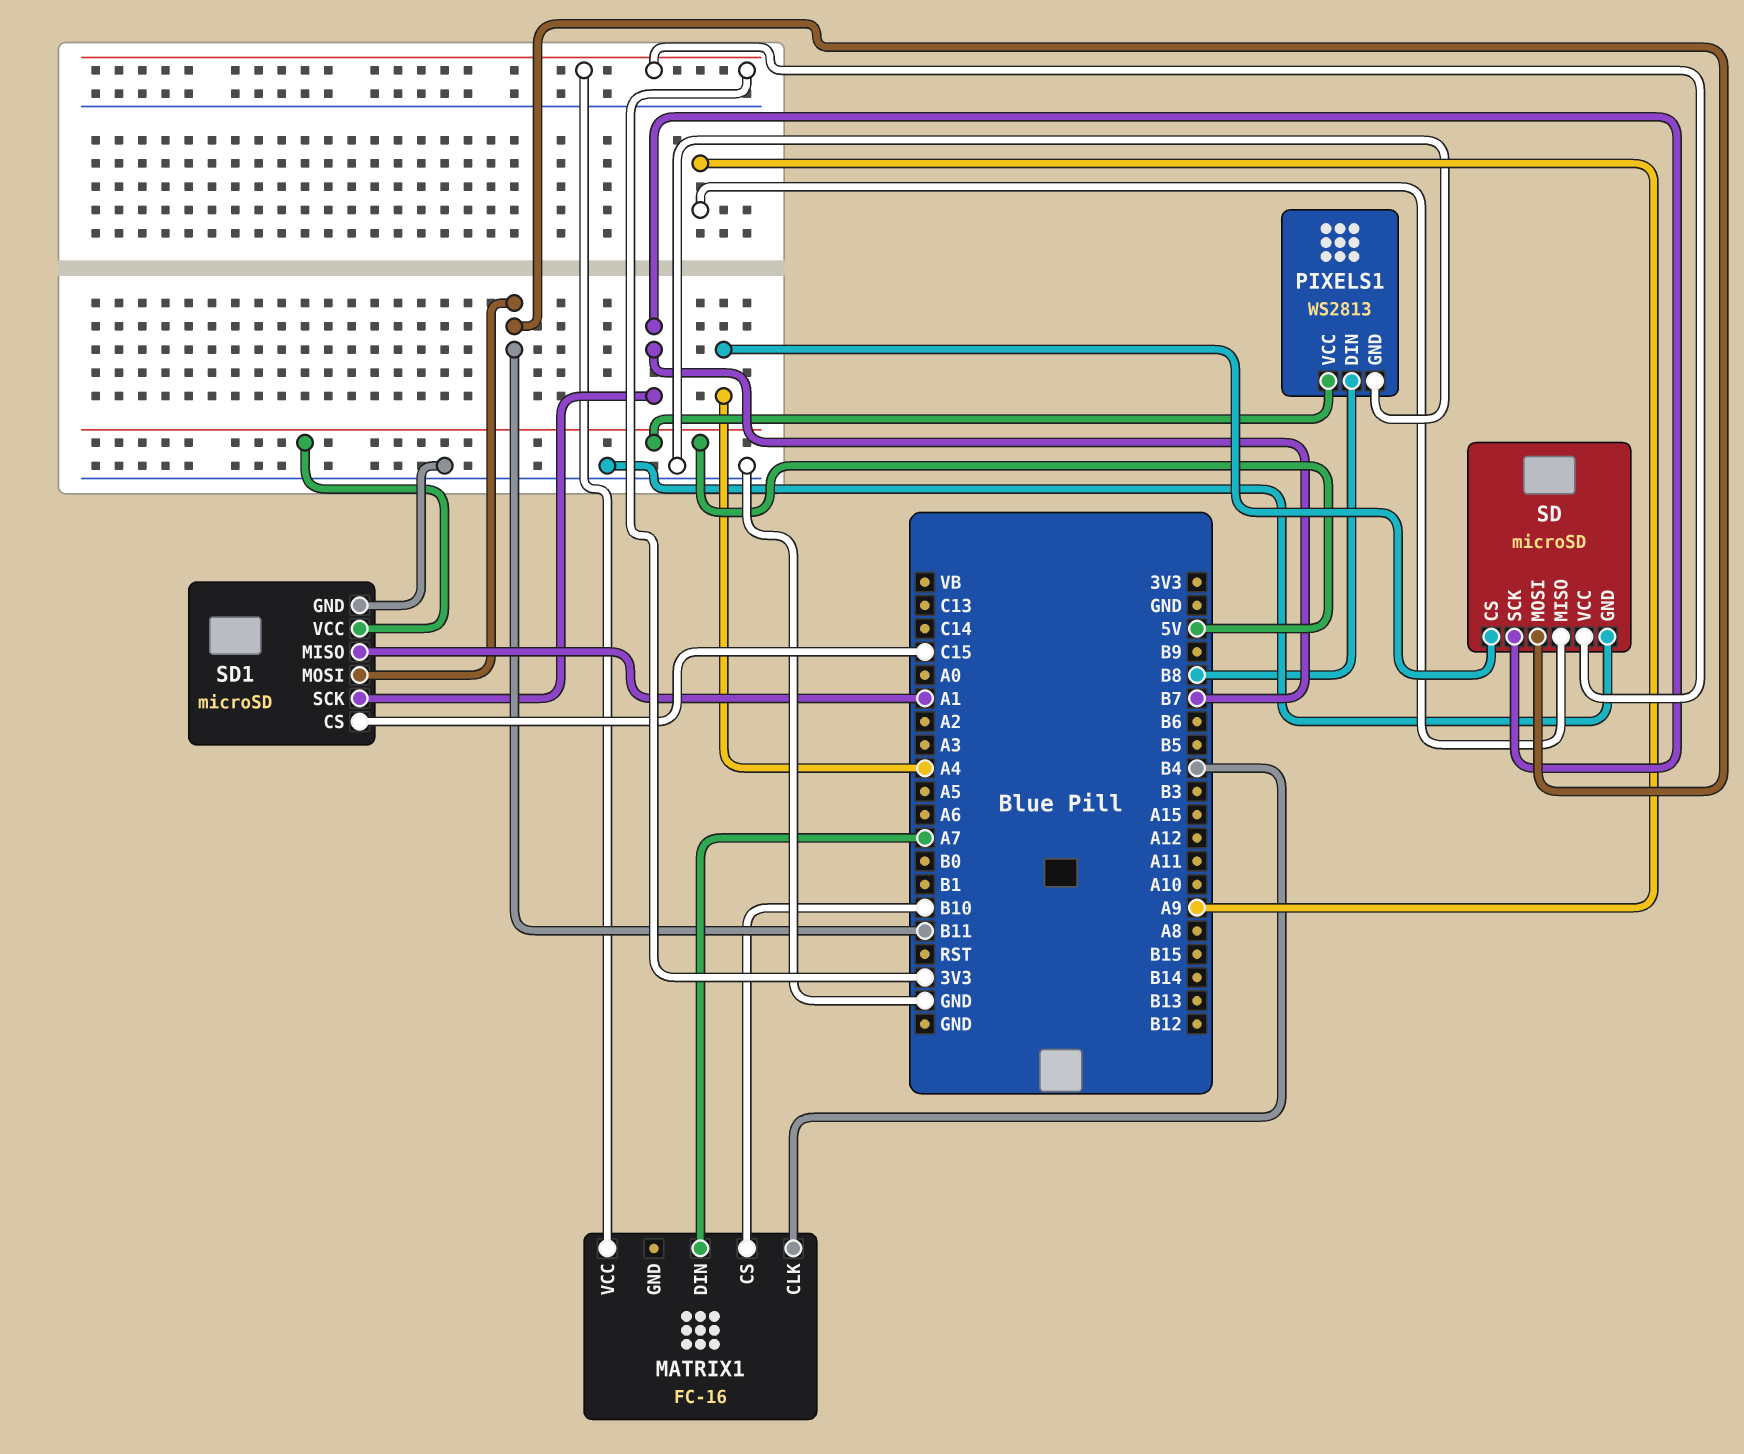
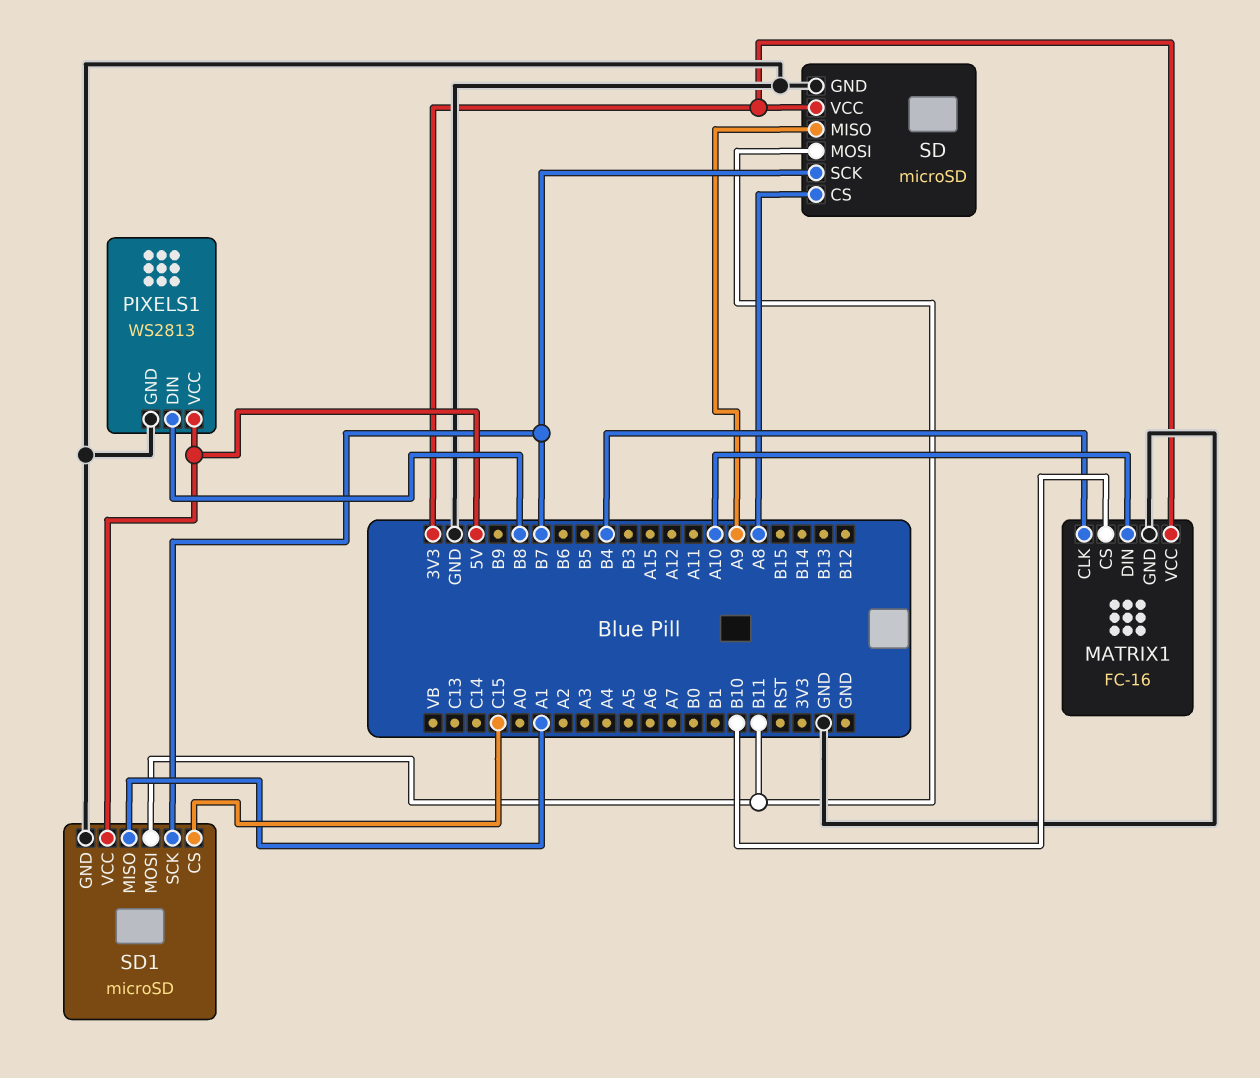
MATRIX1 pin DIN: A7 -> A10
MATRIX1 pin GND: none -> GND
SD pin CS: A4 -> A8

